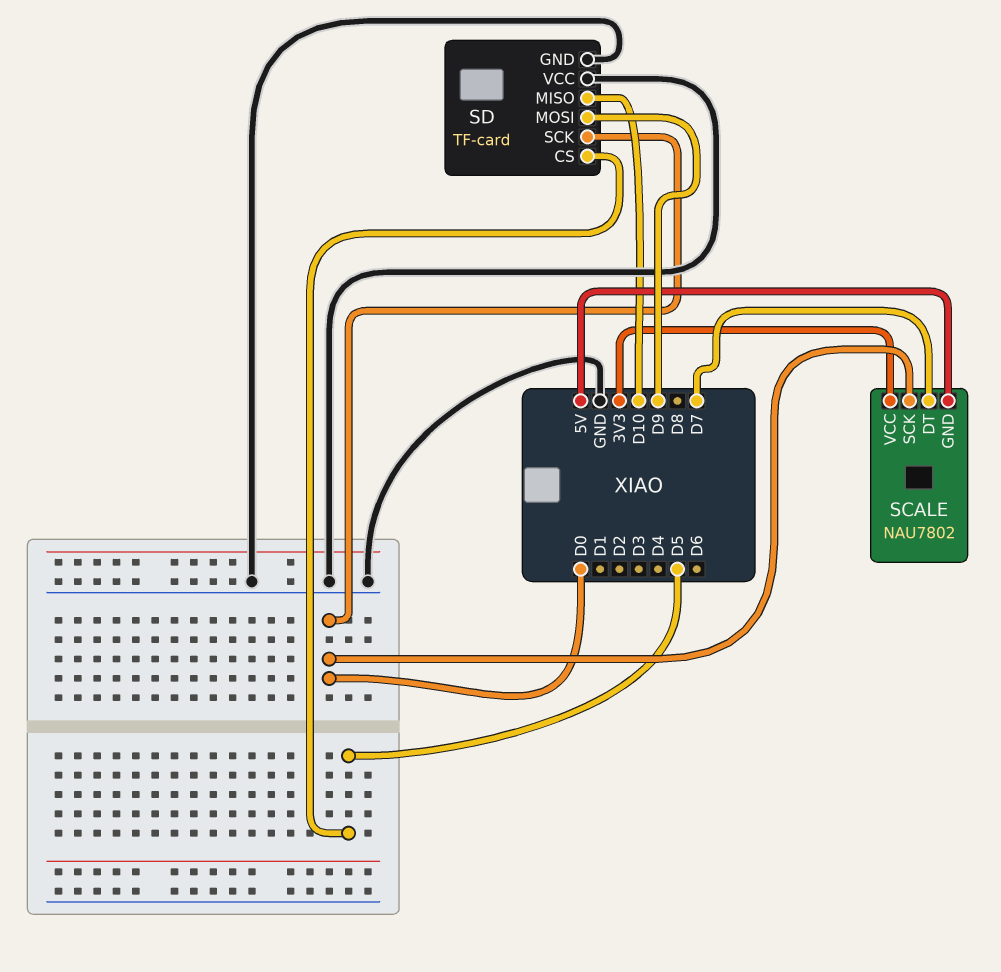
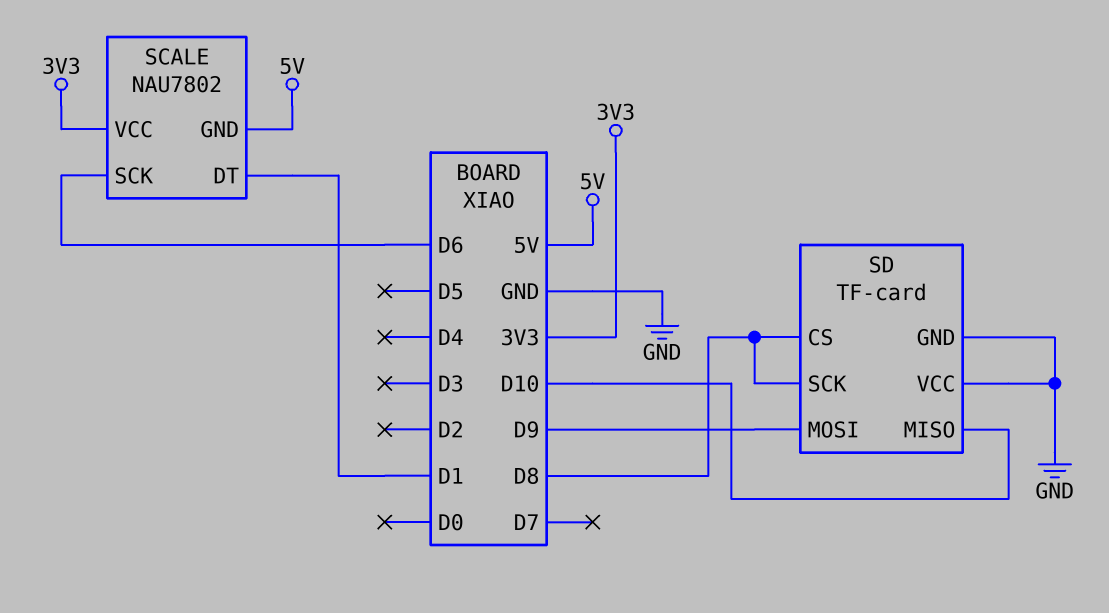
SCALE pin DT: D7 -> D1
SCALE pin SCK: D0 -> D6
SD pin CS: D5 -> D8
SD pin SCK: D0 -> D8

